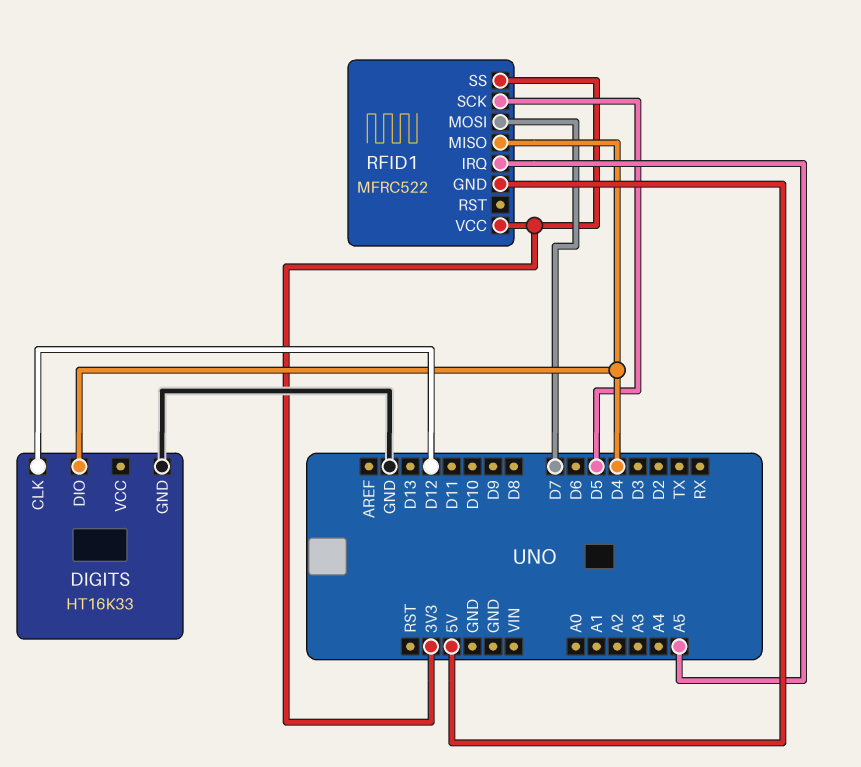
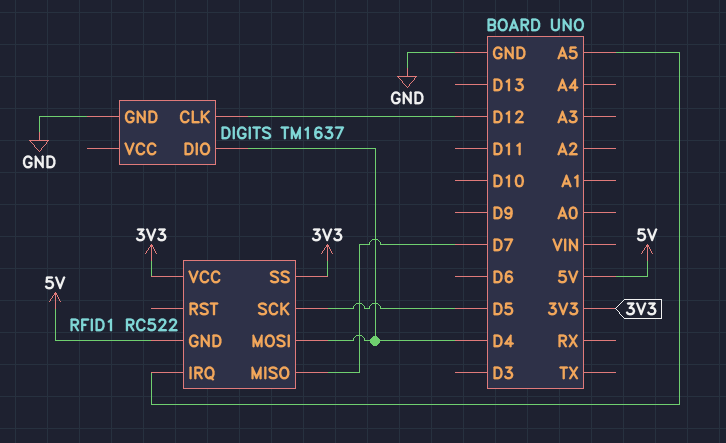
DIGITS: HT16K33 -> TM1637
RFID1: MFRC522 -> RC522
RFID1 pin MISO: D4 -> D7
RFID1 pin MOSI: D7 -> D4

